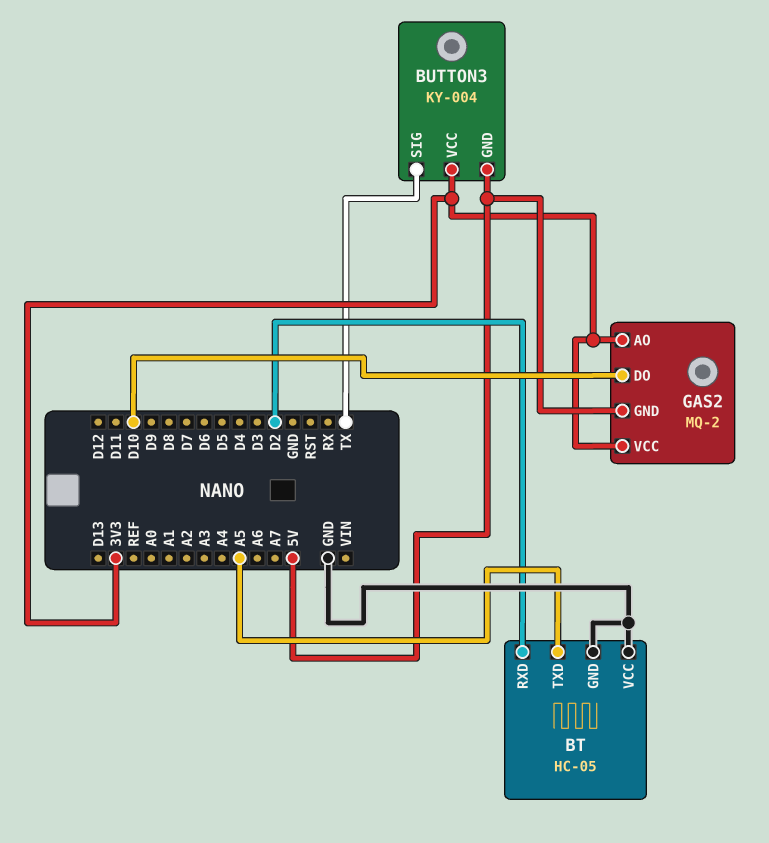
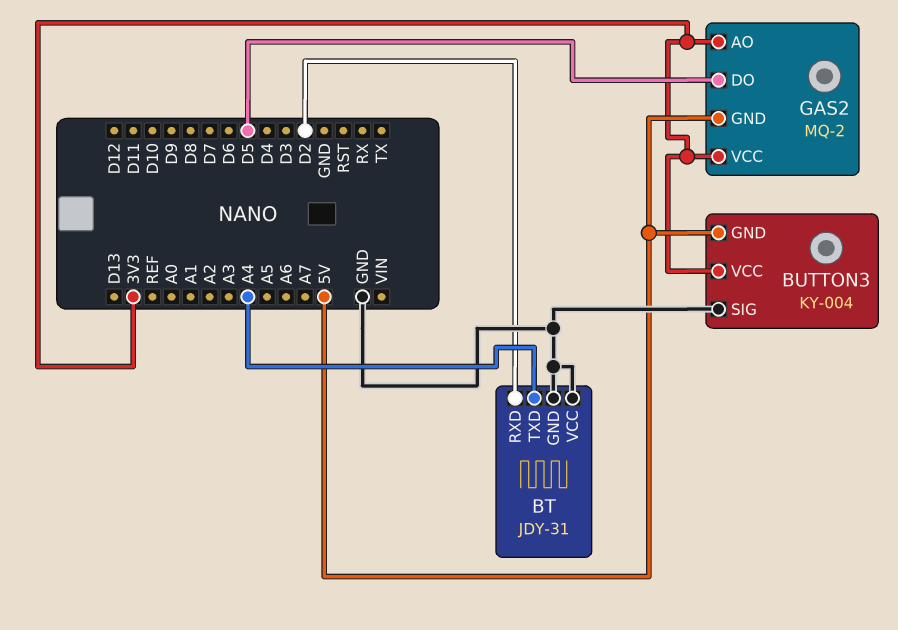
BT: HC-05 -> JDY-31
BT pin TXD: A5 -> A4
BUTTON3 pin SIG: TX -> GND
GAS2 pin DO: D10 -> D5

